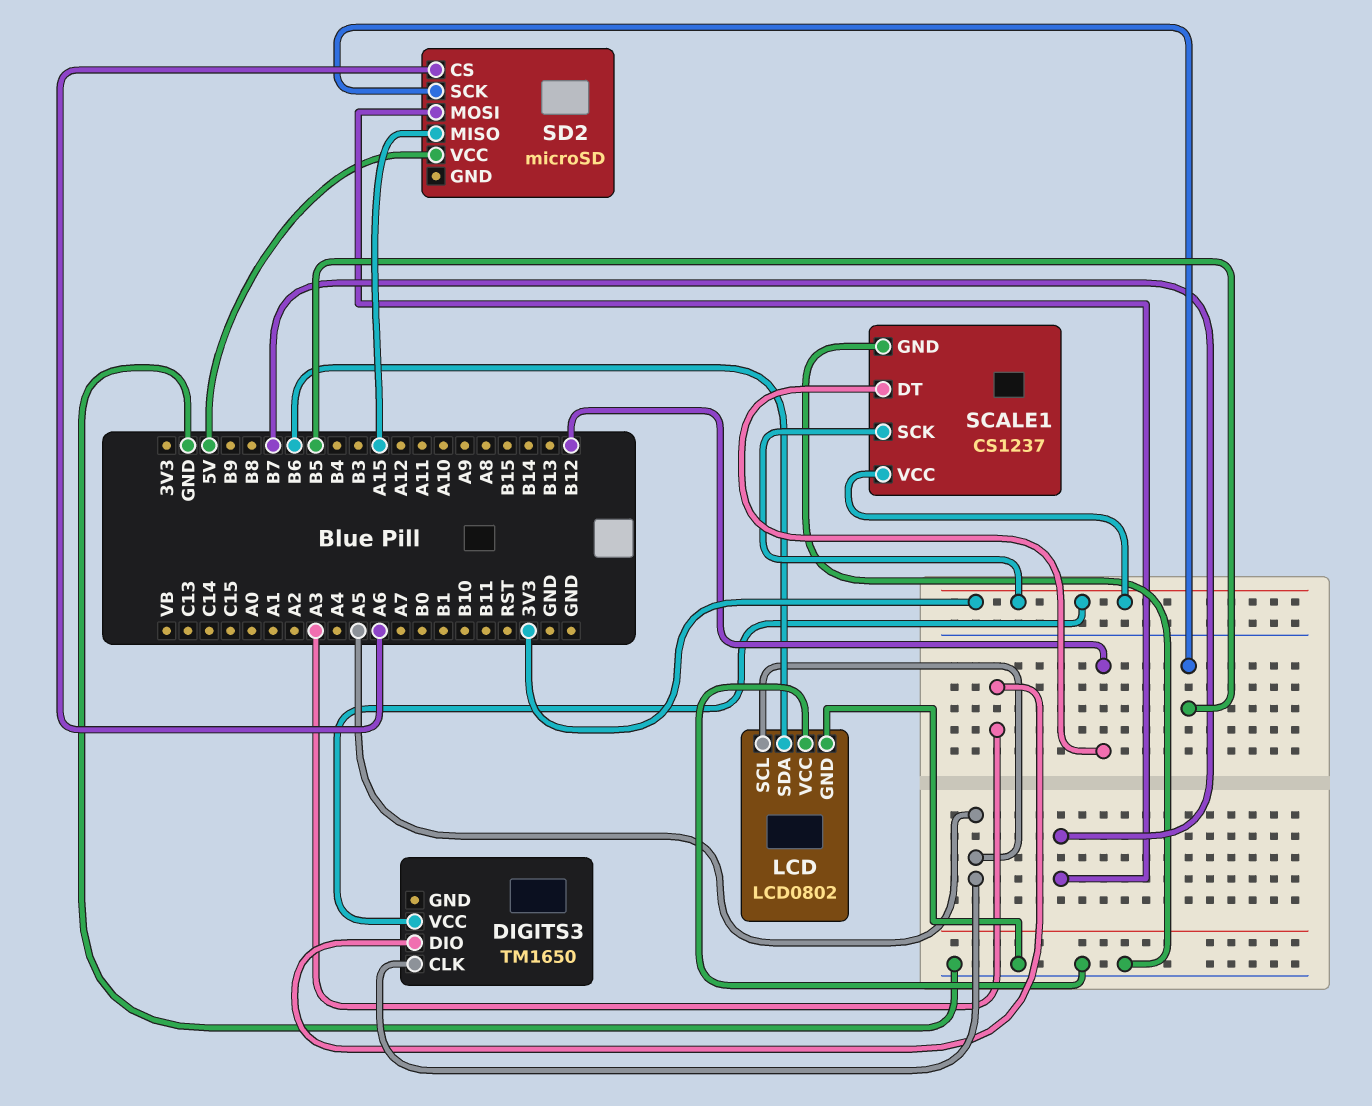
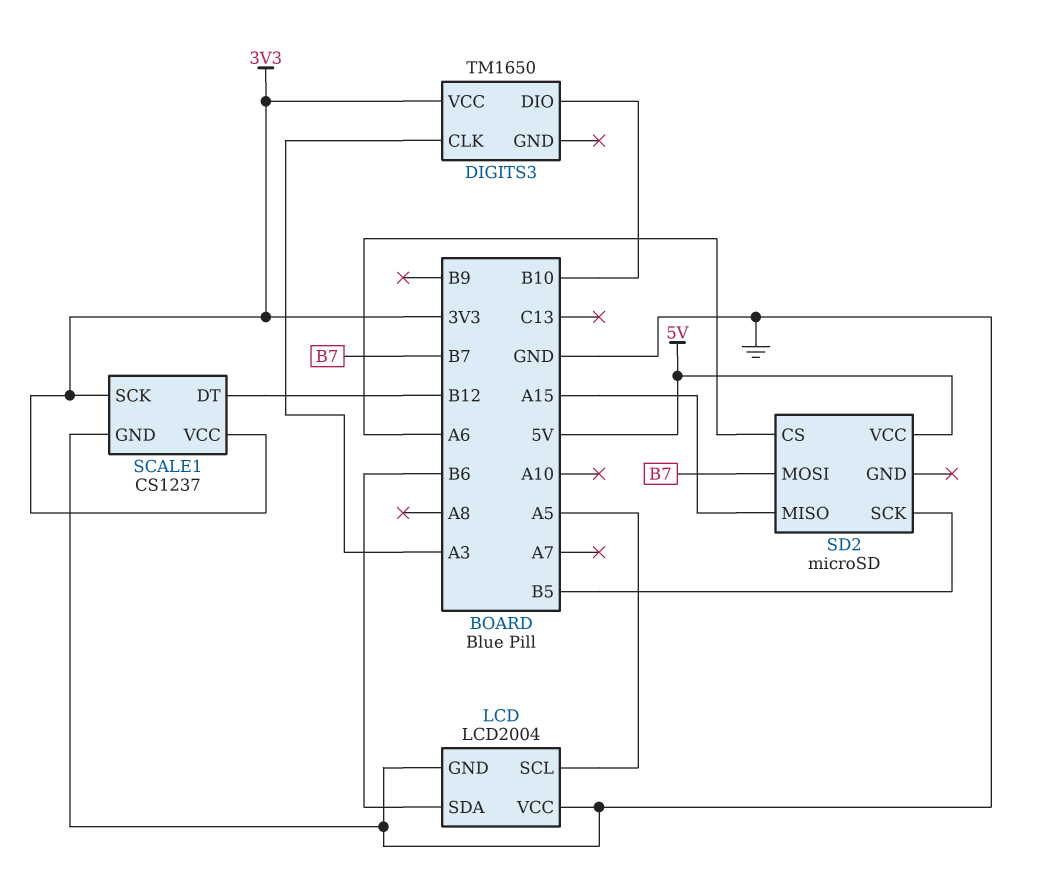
DIGITS3 pin CLK: A5 -> A3
DIGITS3 pin DIO: A3 -> B10
LCD: LCD0802 -> LCD2004

